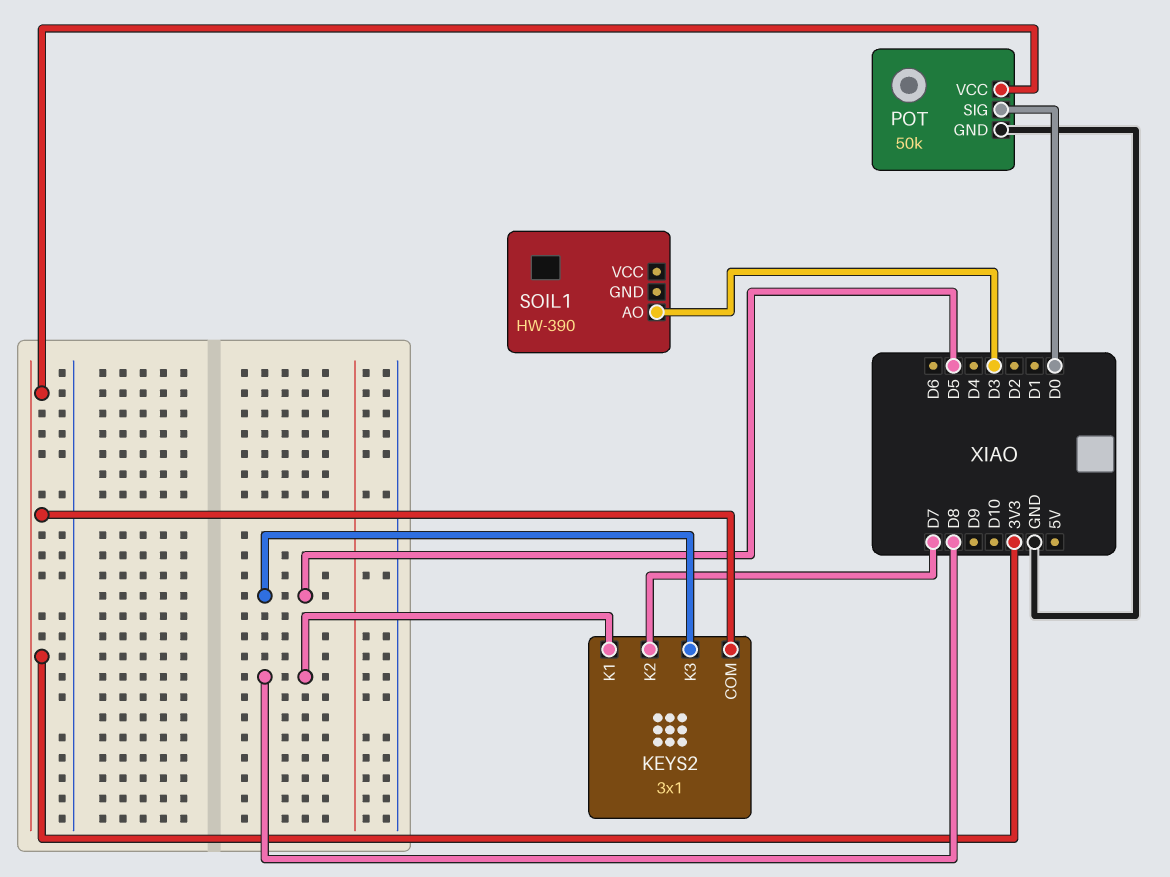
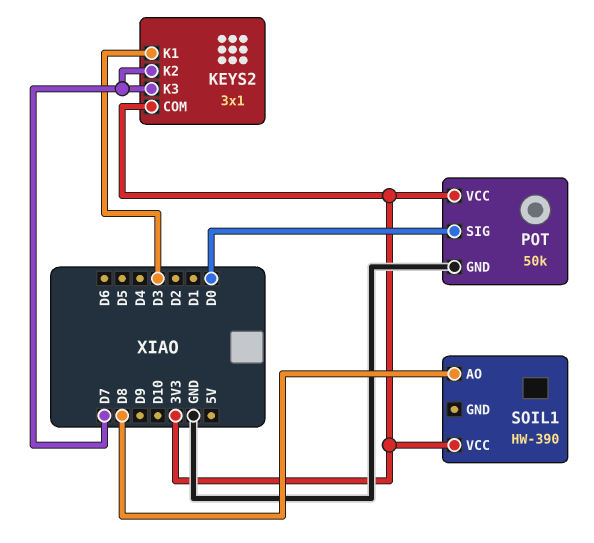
KEYS2 pin K1: D8 -> D3
KEYS2 pin K3: D5 -> D7
SOIL1 pin AO: D3 -> D8
SOIL1 pin VCC: none -> 3V3

